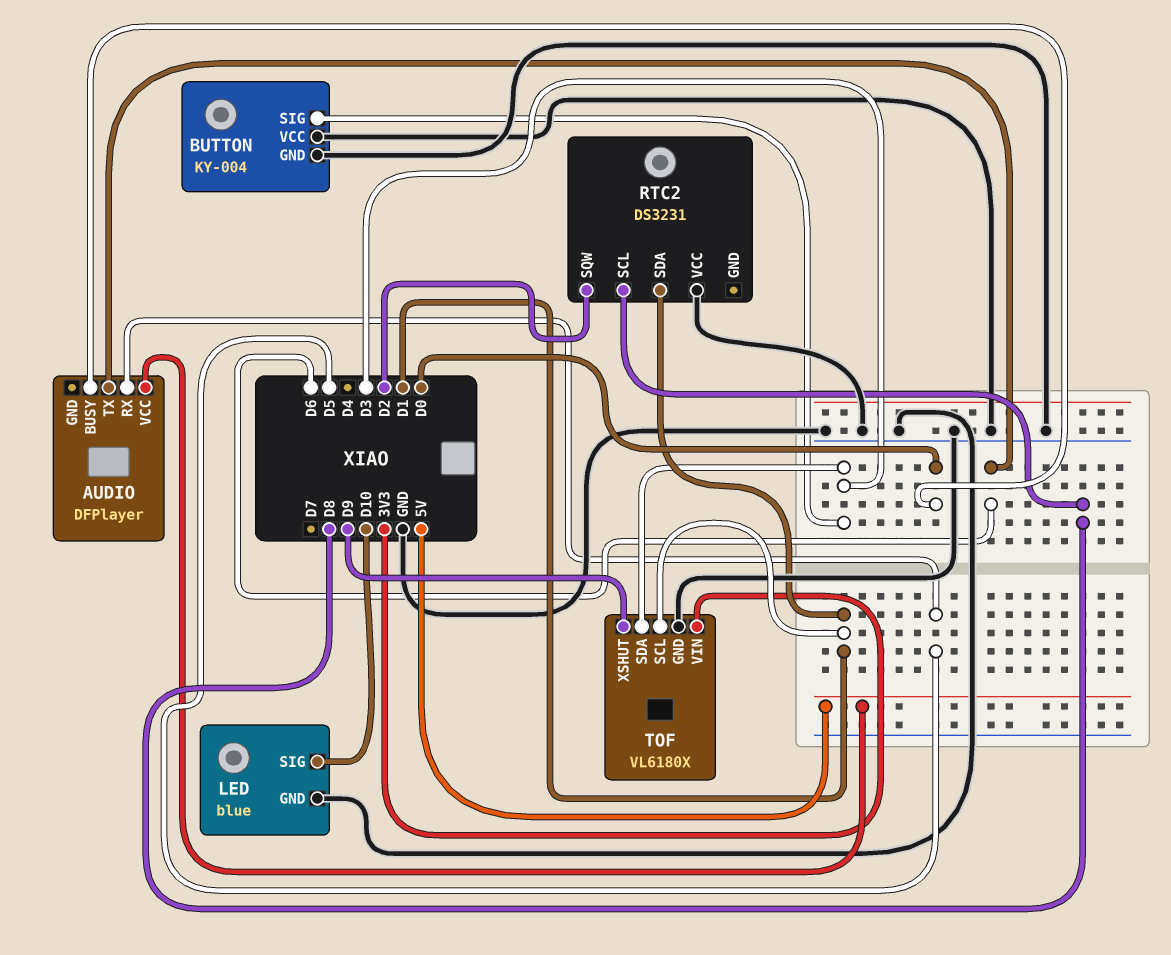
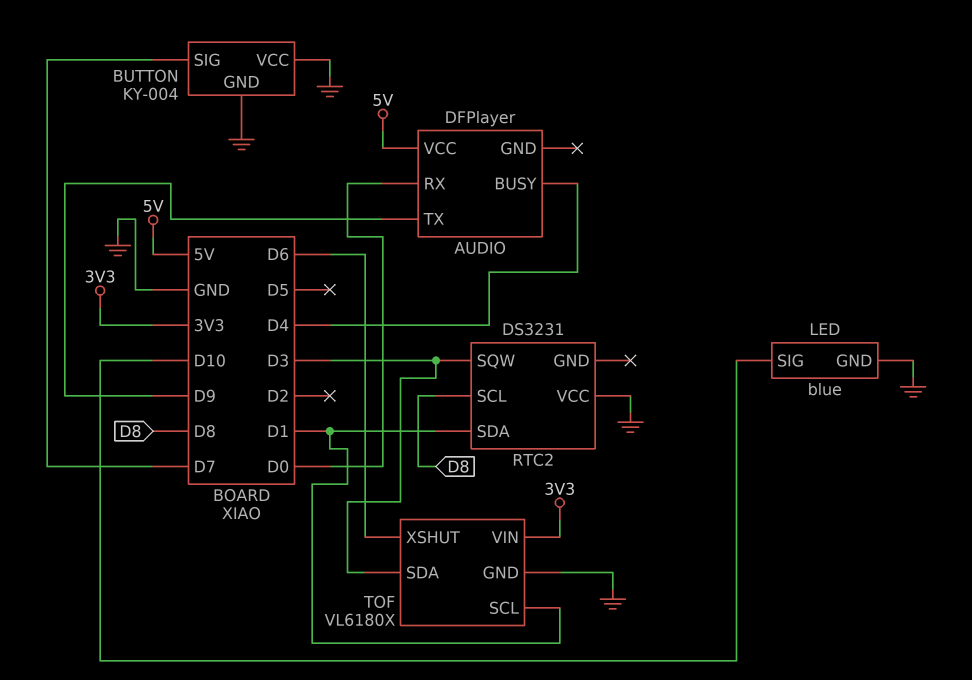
AUDIO pin BUSY: D0 -> D4
AUDIO pin RX: D5 -> D0
AUDIO pin TX: D6 -> D9
BUTTON pin SIG: D3 -> D7
RTC2 pin SQW: D2 -> D3
TOF pin XSHUT: D9 -> D6

